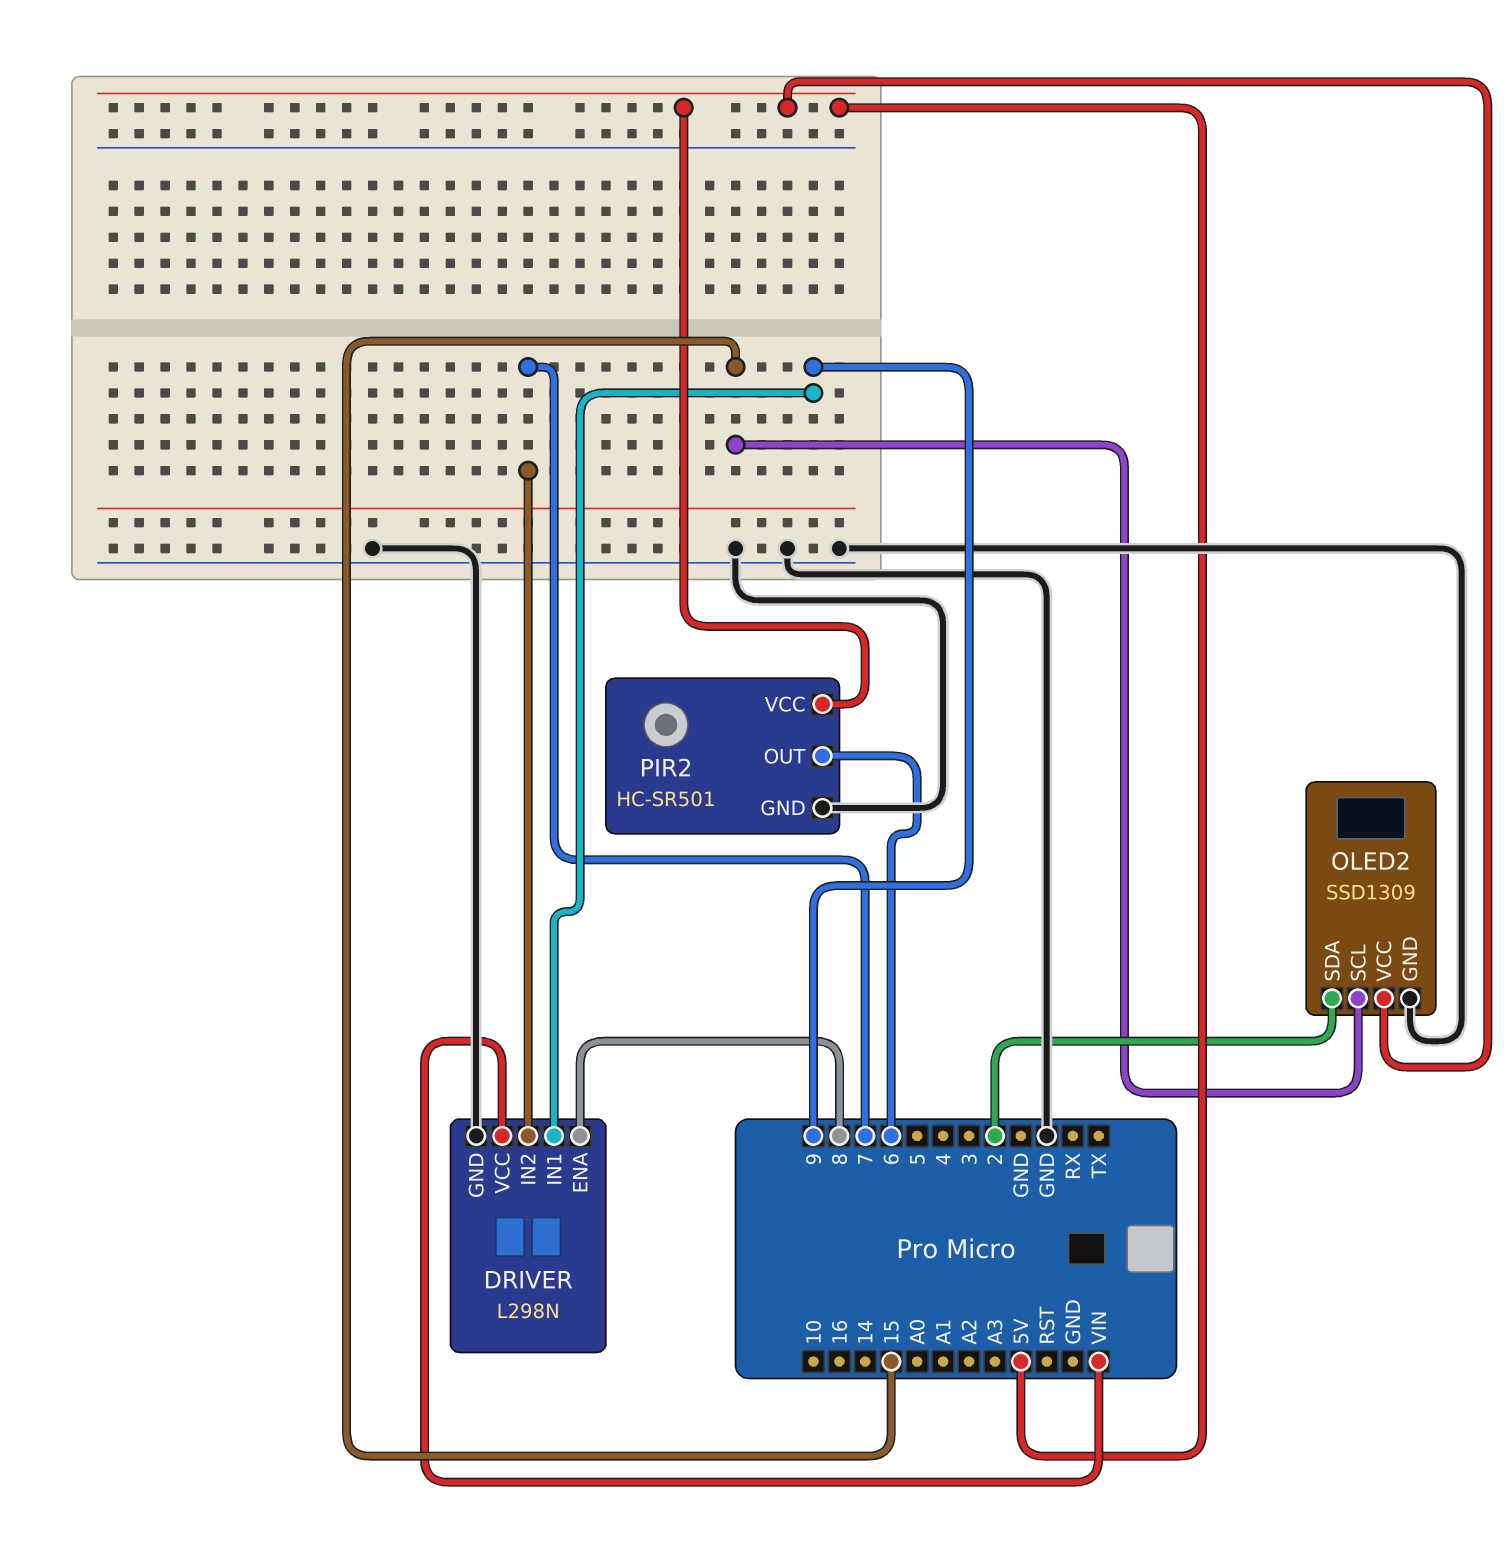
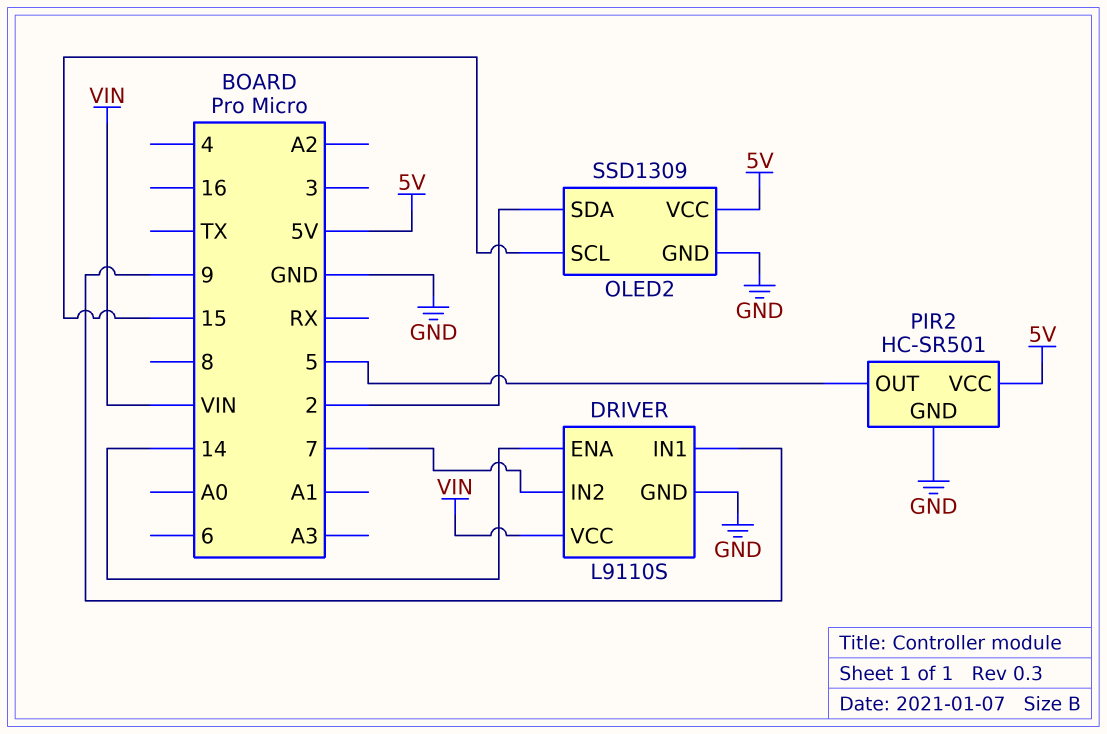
DRIVER: L298N -> L9110S
DRIVER pin ENA: 8 -> 14
PIR2 pin OUT: 6 -> 5

